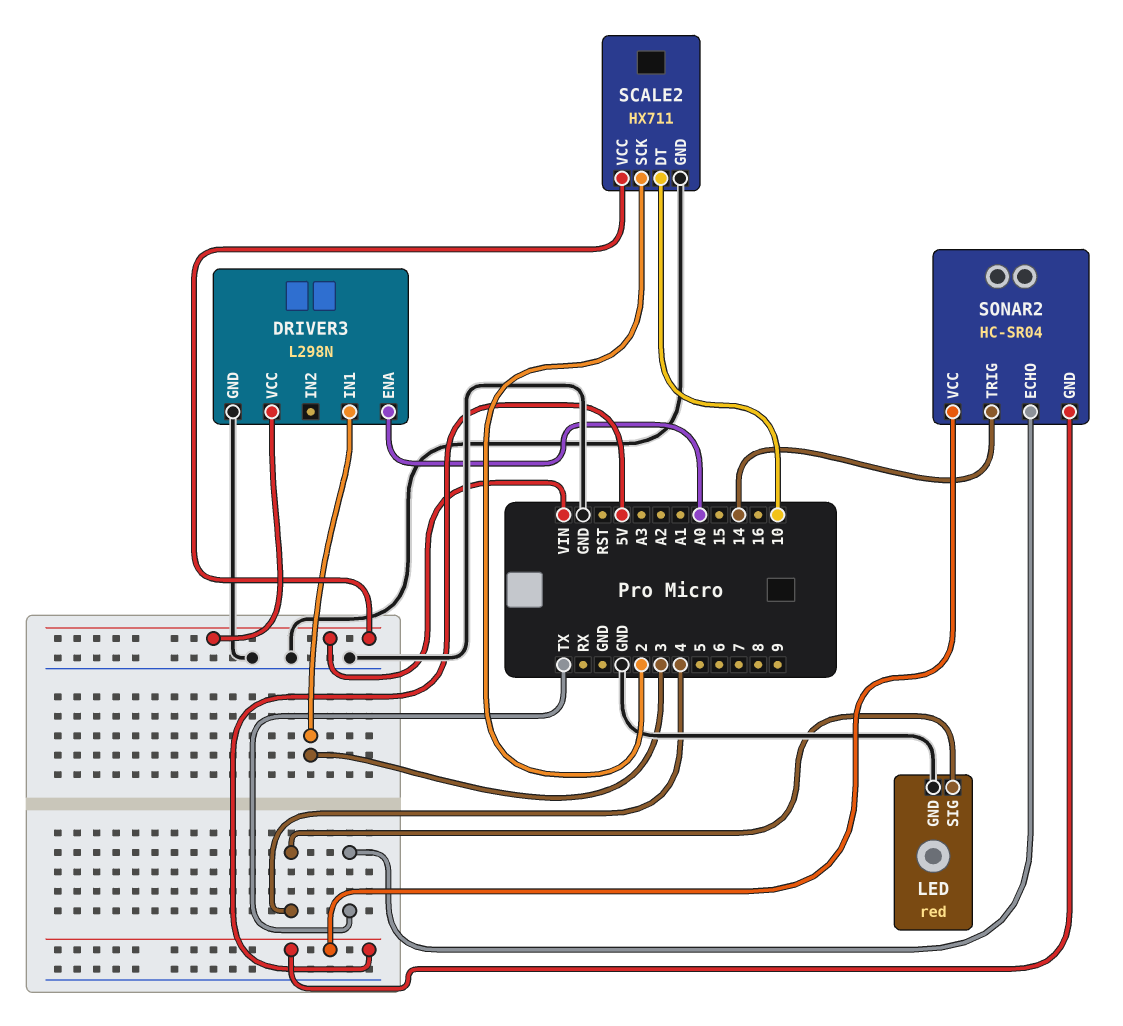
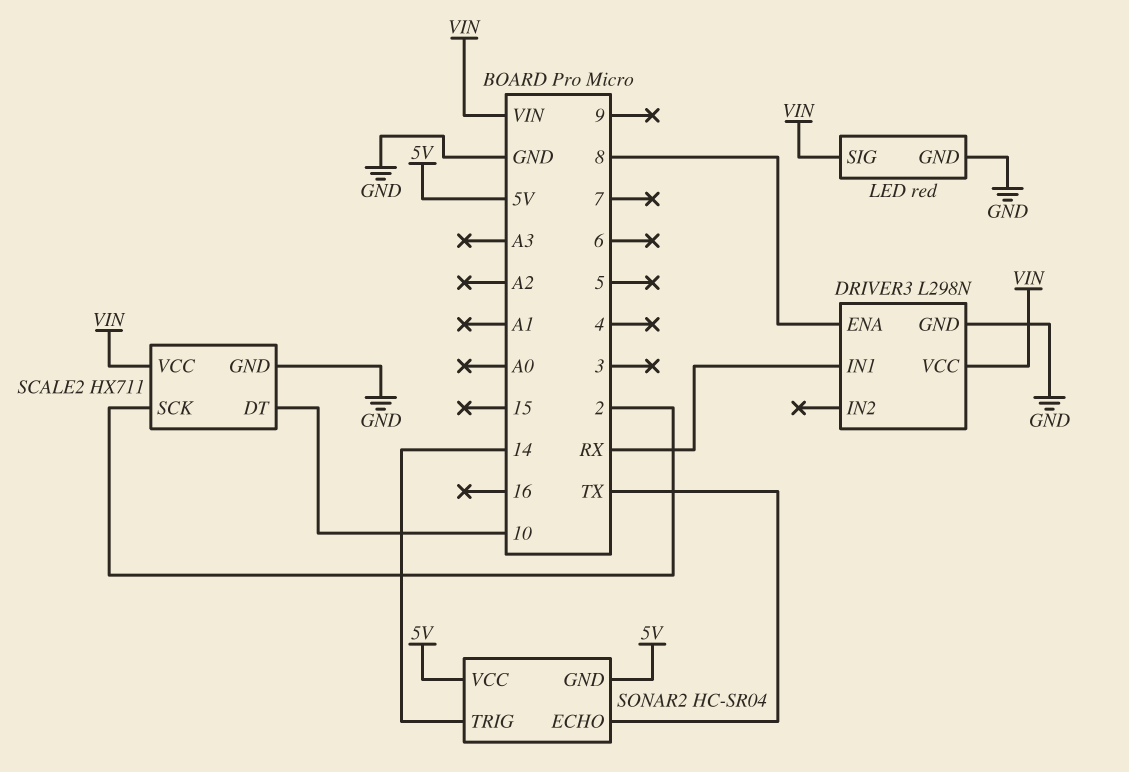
DRIVER3 pin ENA: A0 -> 8
DRIVER3 pin IN1: 3 -> RX
LED pin SIG: 4 -> VIN

